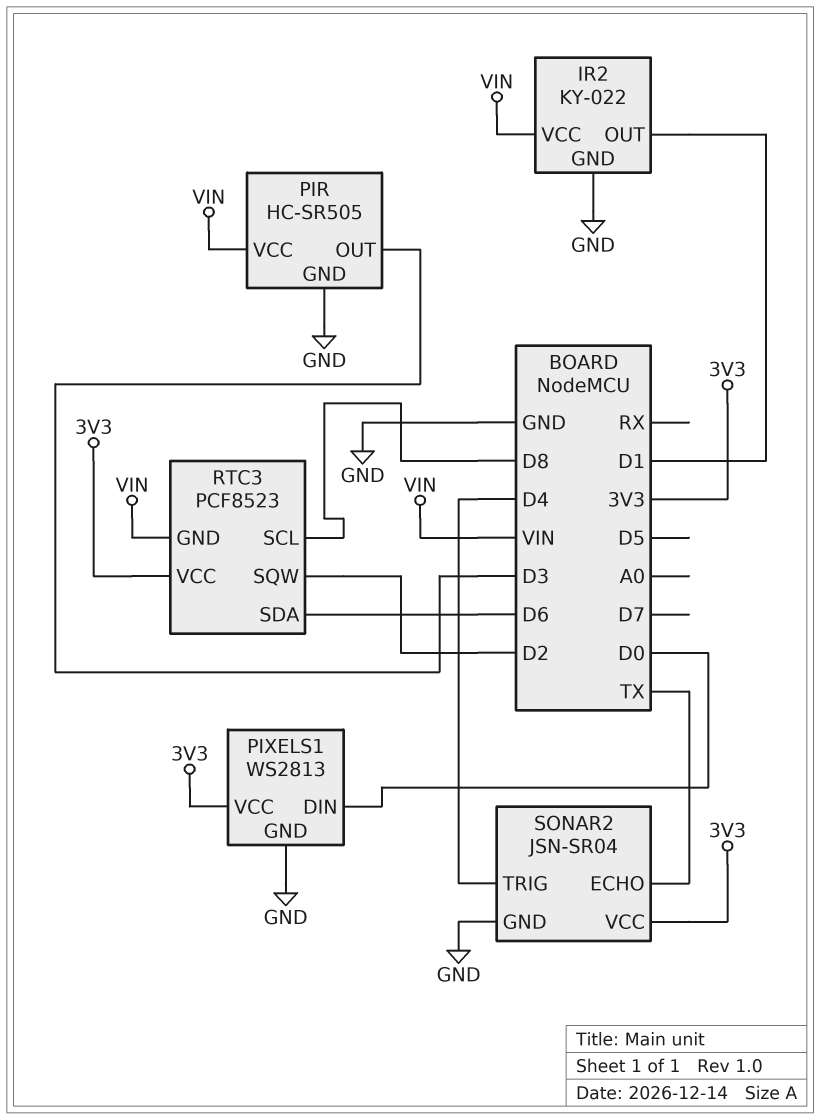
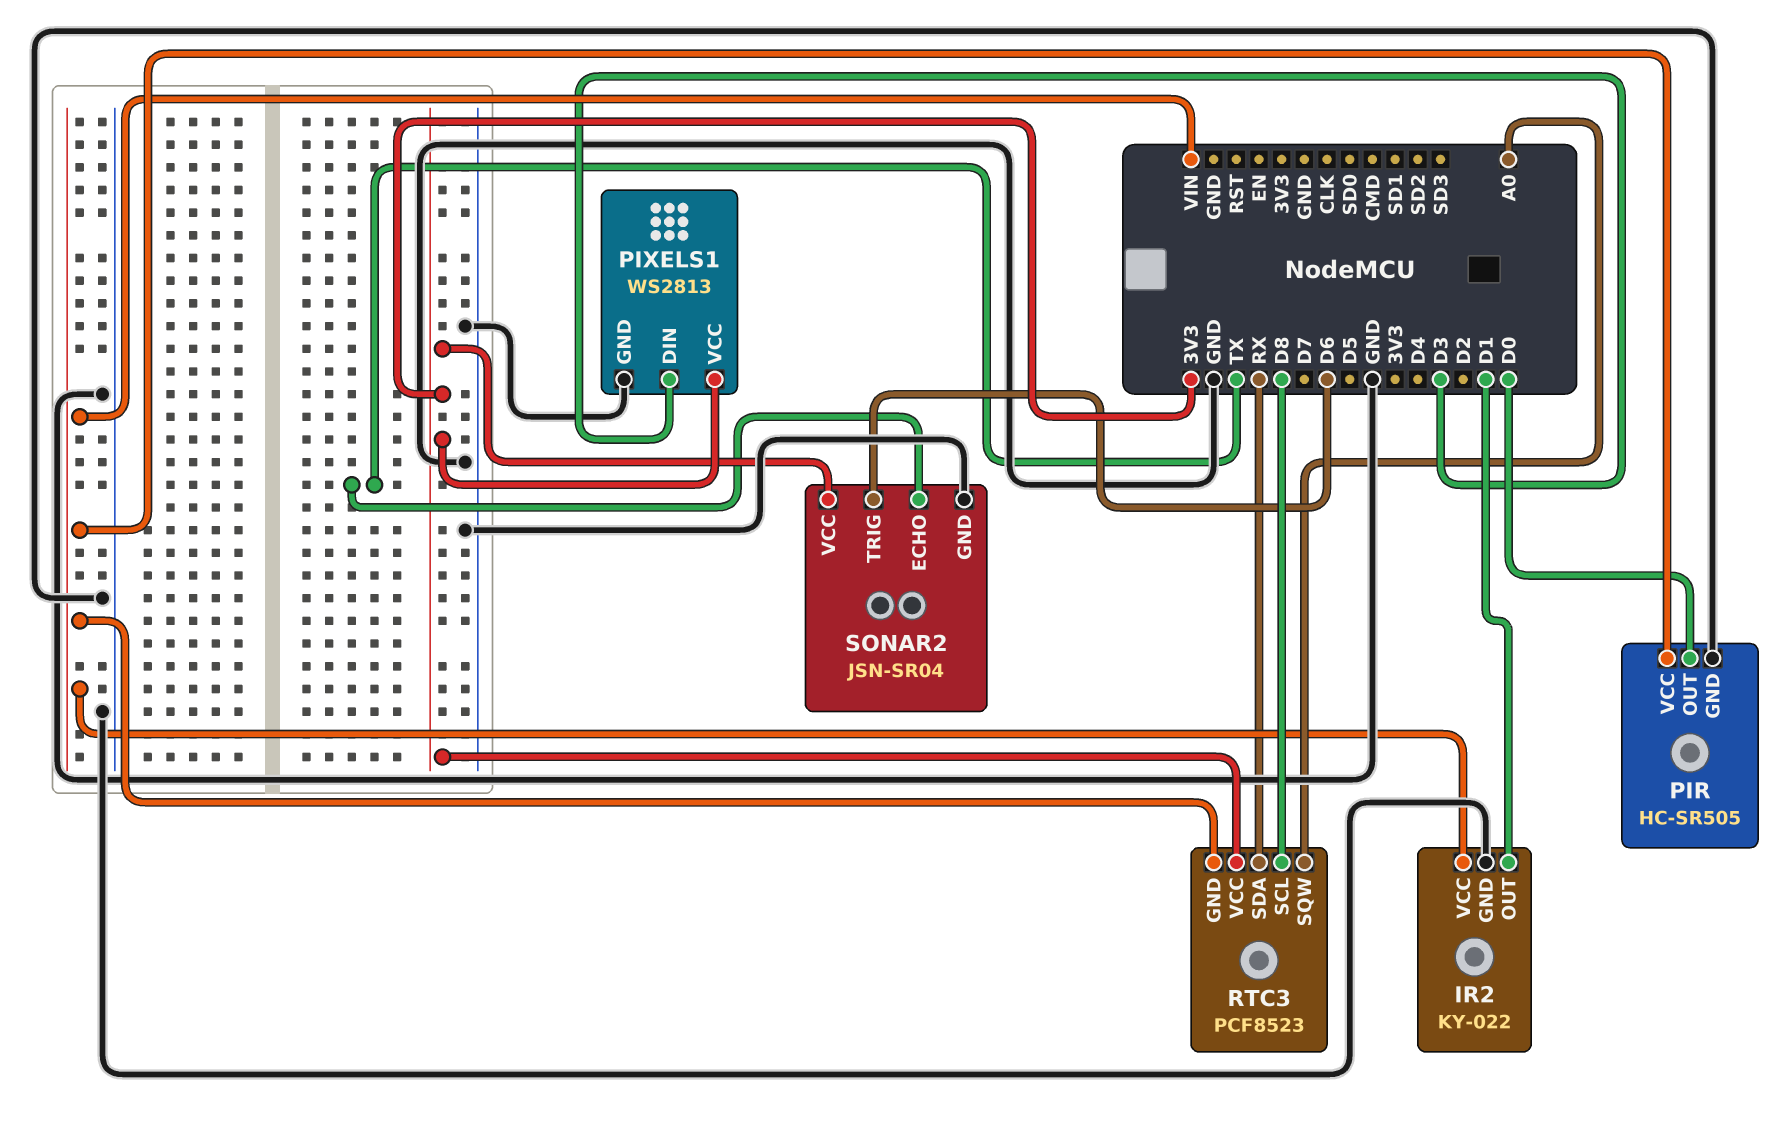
PIR pin OUT: D3 -> D0
PIXELS1 pin DIN: D0 -> D3
RTC3 pin SDA: D6 -> RX
RTC3 pin SQW: D2 -> A0
SONAR2 pin TRIG: D4 -> D6

